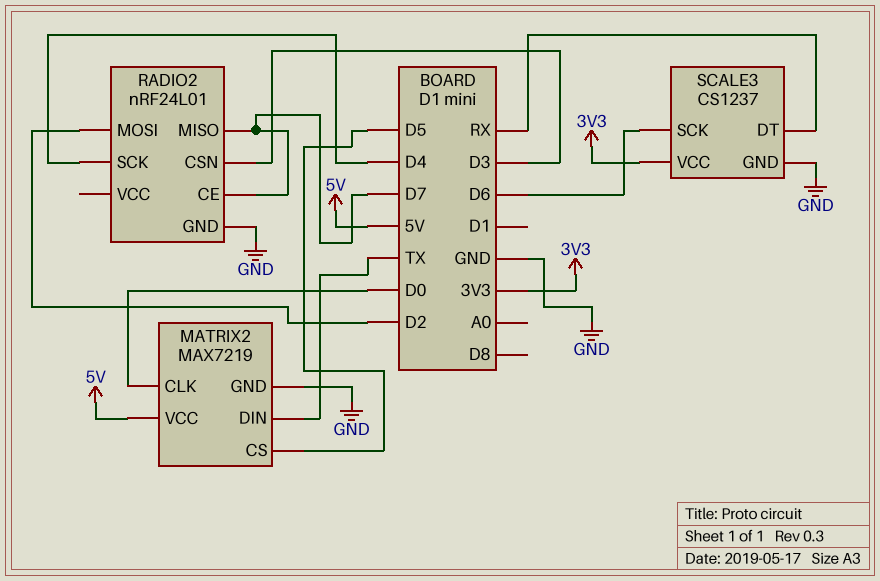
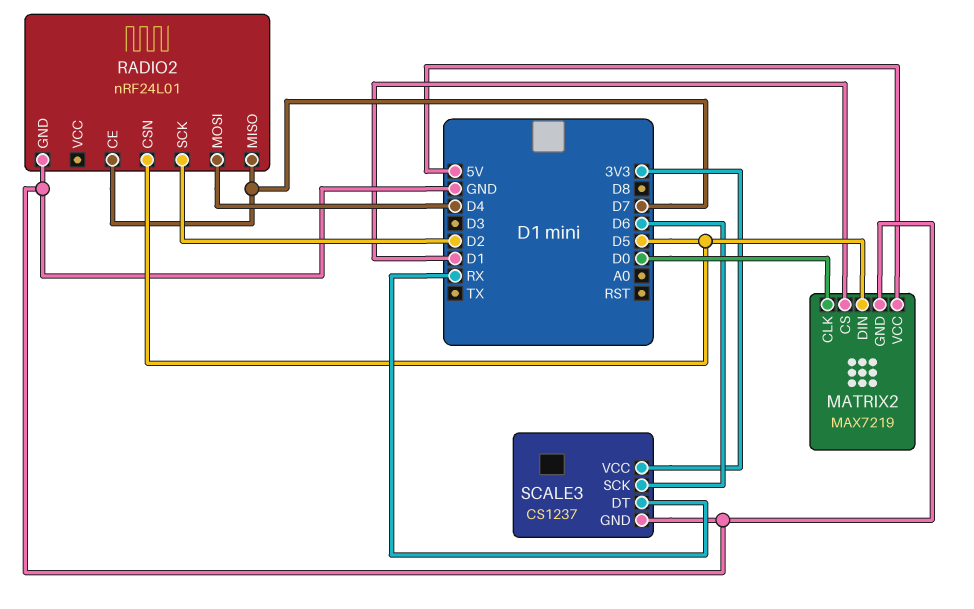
MATRIX2 pin CS: D5 -> D1
MATRIX2 pin DIN: TX -> D5
RADIO2 pin CSN: D3 -> D5
RADIO2 pin MOSI: D2 -> D4
RADIO2 pin SCK: D4 -> D2

